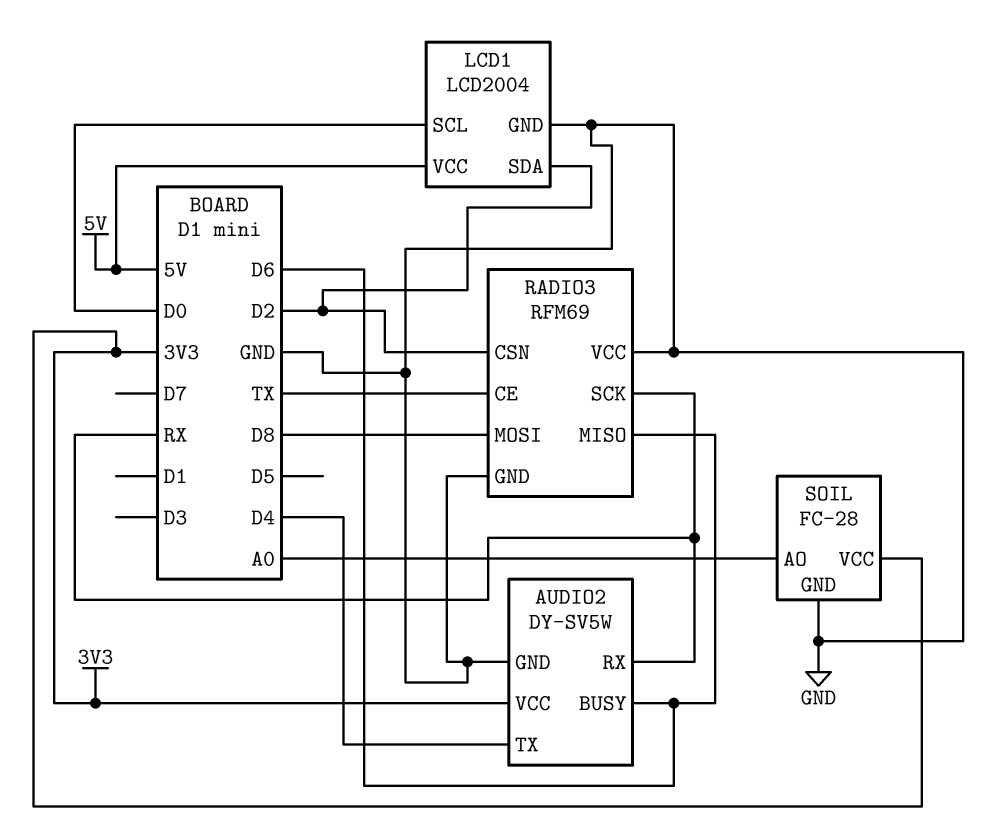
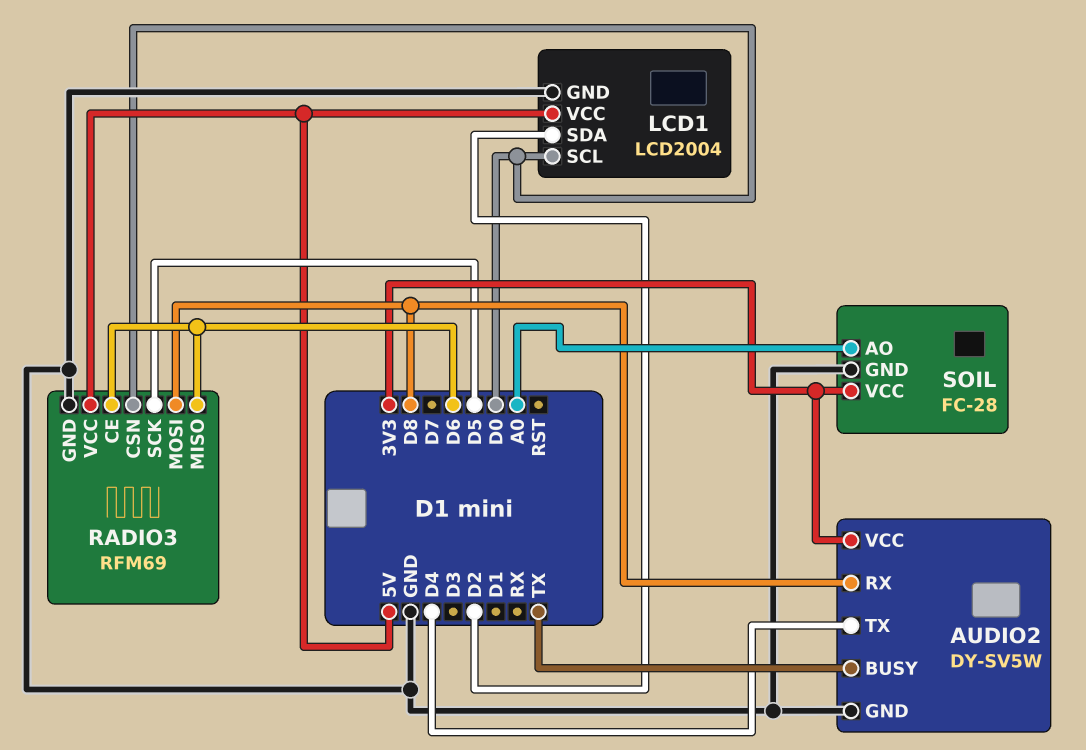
AUDIO2 pin BUSY: D6 -> TX
AUDIO2 pin RX: RX -> D8
RADIO3 pin CE: TX -> D6
RADIO3 pin CSN: D2 -> D0
RADIO3 pin SCK: RX -> D5
RADIO3 pin VCC: GND -> 5V

